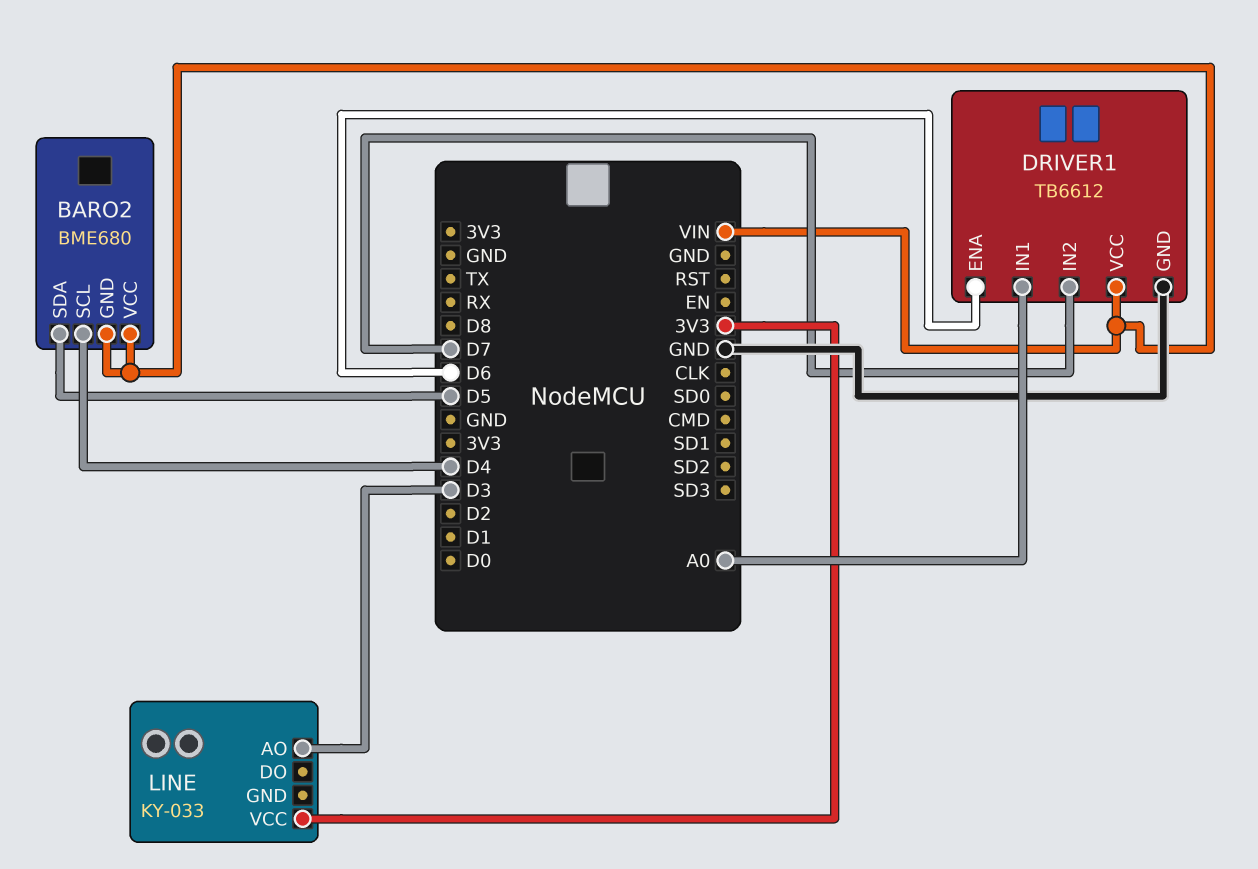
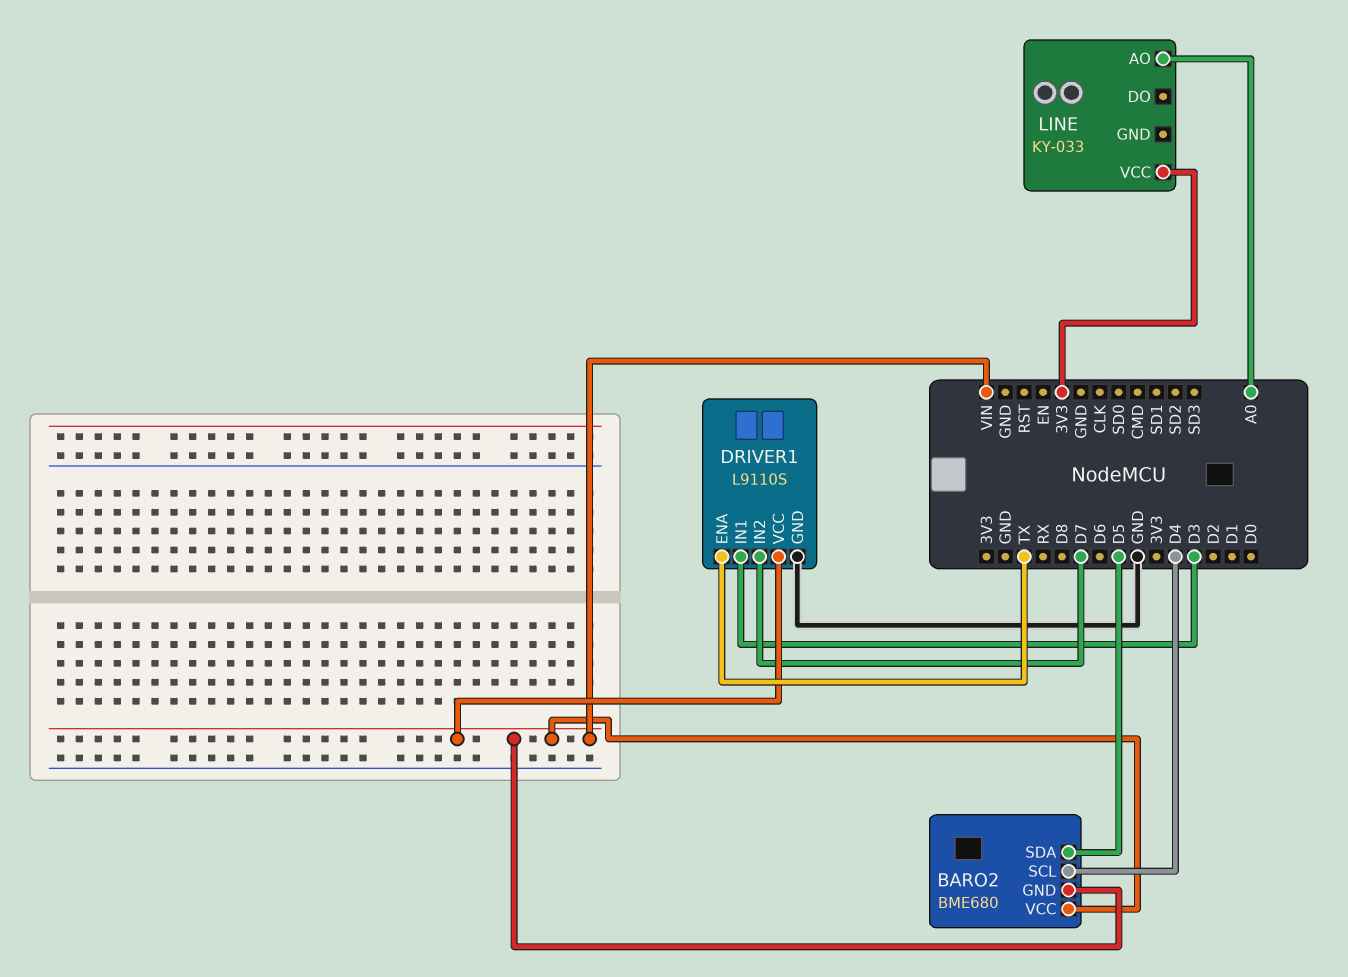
DRIVER1: TB6612 -> L9110S
DRIVER1 pin ENA: D6 -> TX
DRIVER1 pin IN1: A0 -> D3
LINE pin AO: D3 -> A0

